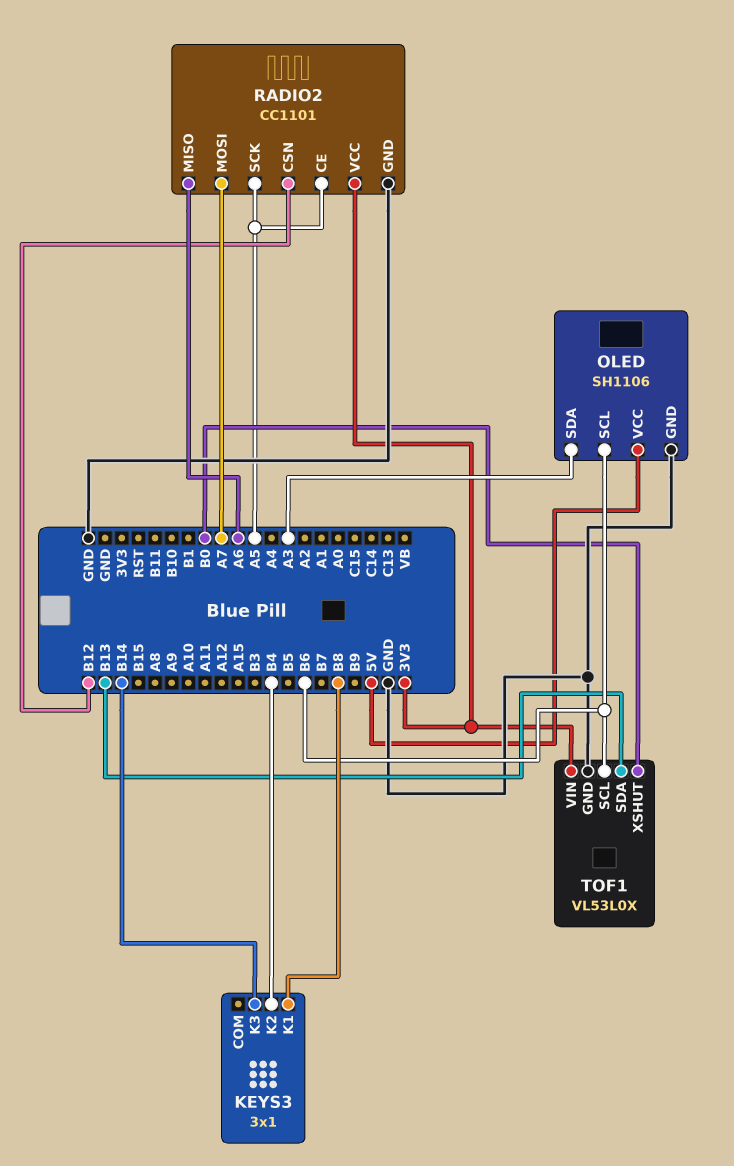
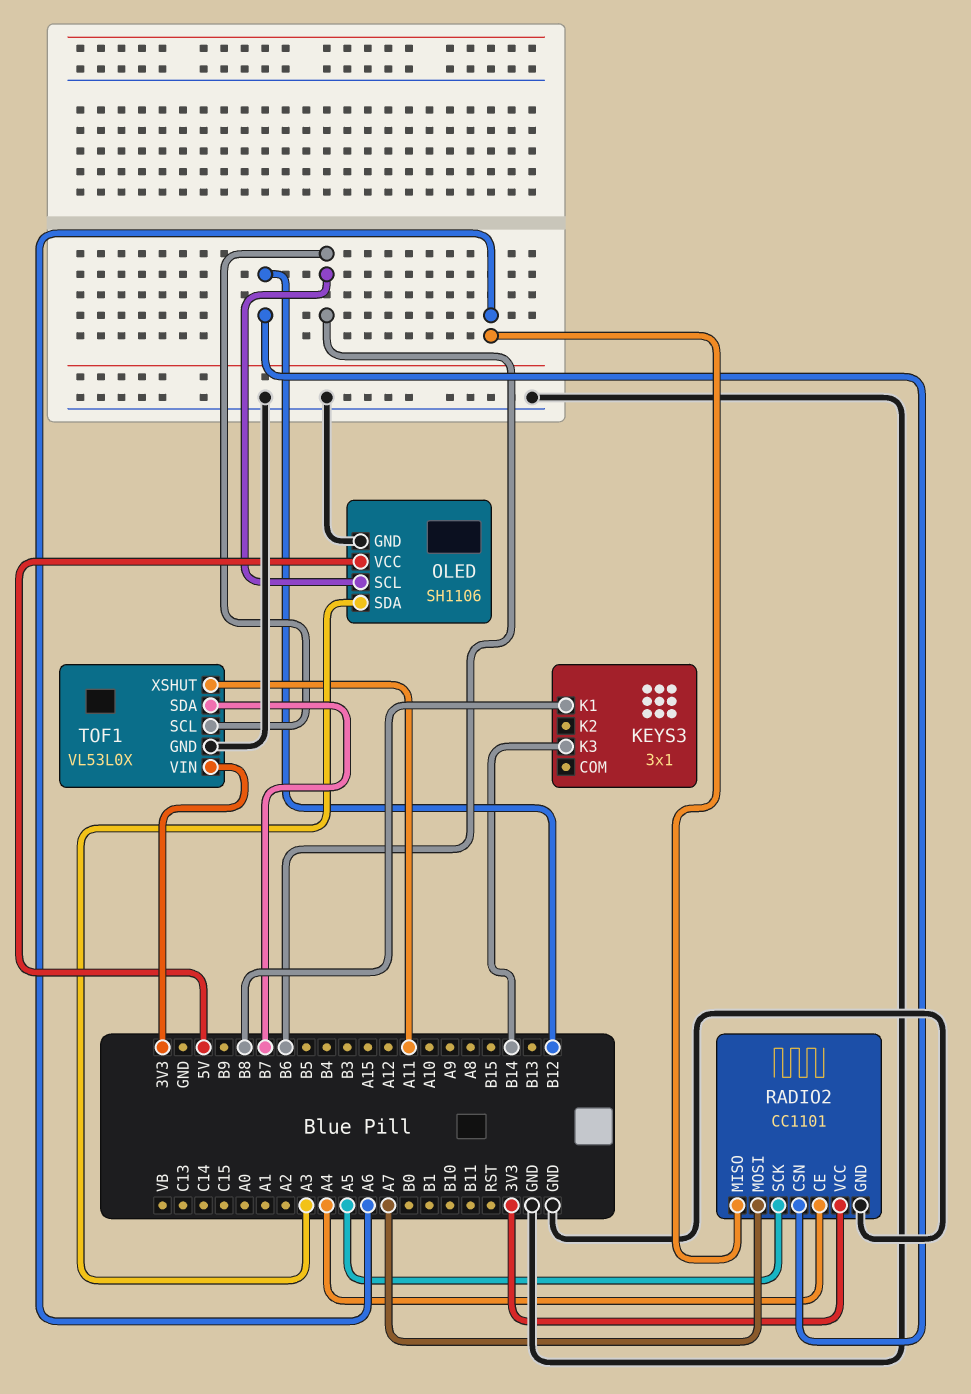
KEYS3 pin K2: B4 -> none
RADIO2 pin CE: A5 -> A4
TOF1 pin SDA: B13 -> B7
TOF1 pin XSHUT: B0 -> A11

